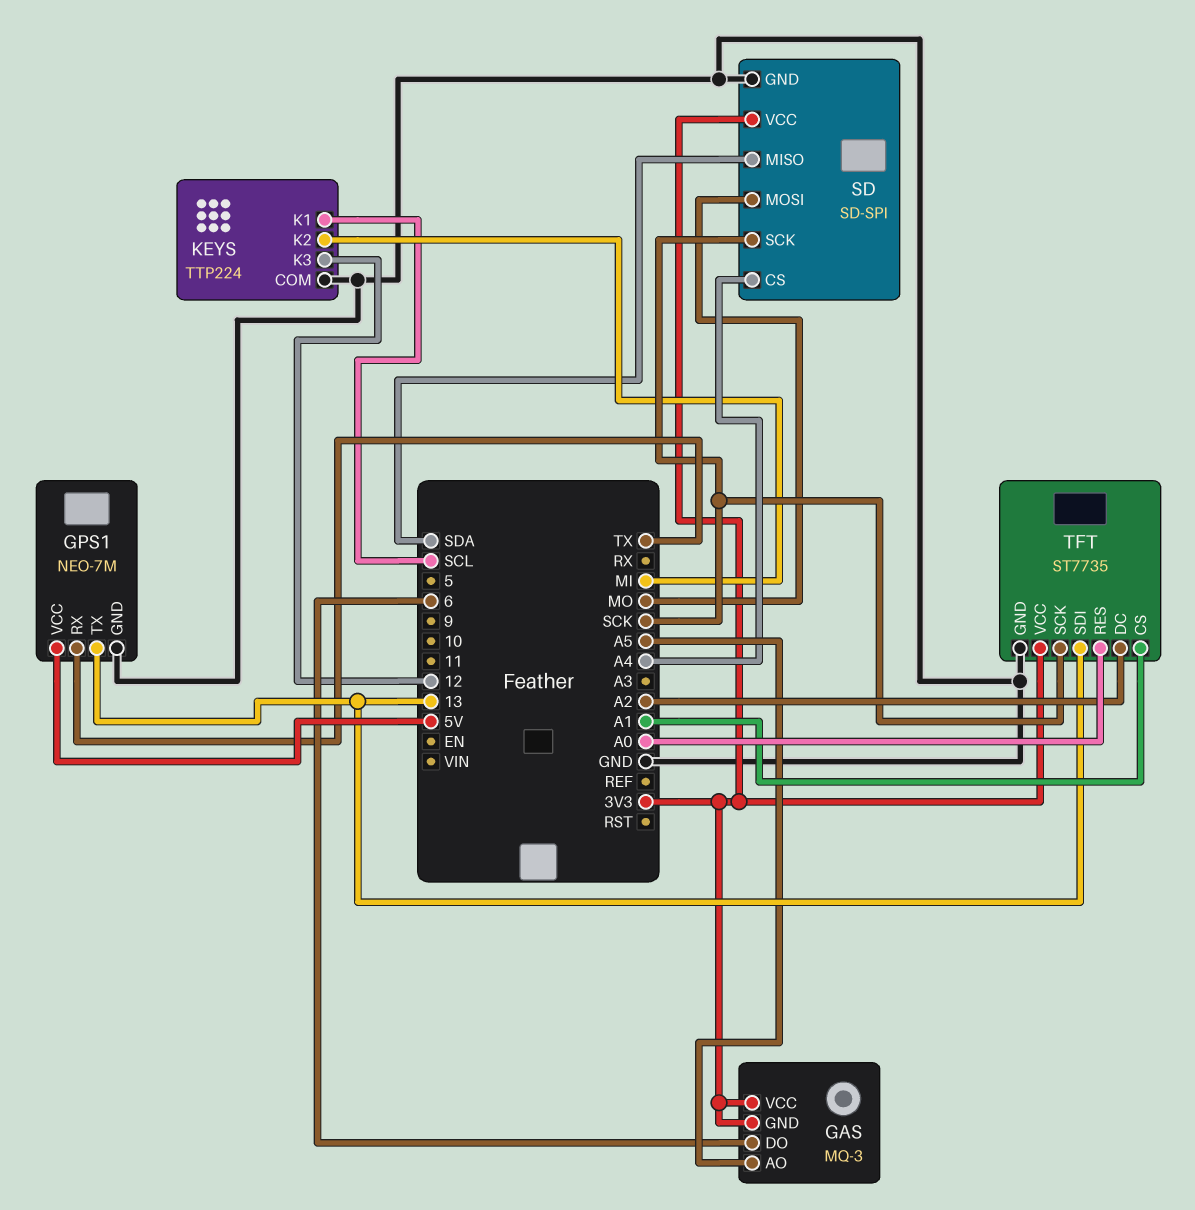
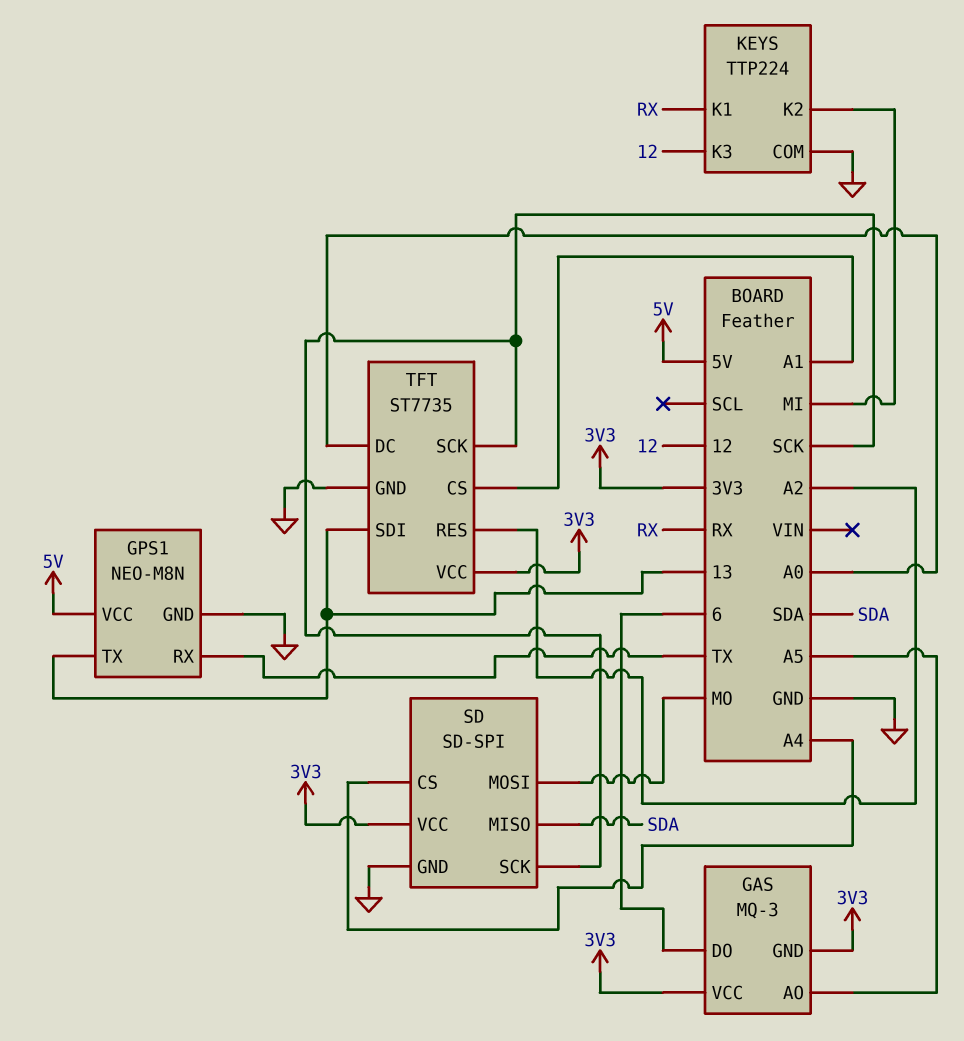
GPS1: NEO-7M -> NEO-M8N
KEYS pin K1: SCL -> RX
TFT pin DC: A2 -> A0
TFT pin RES: A0 -> A2

